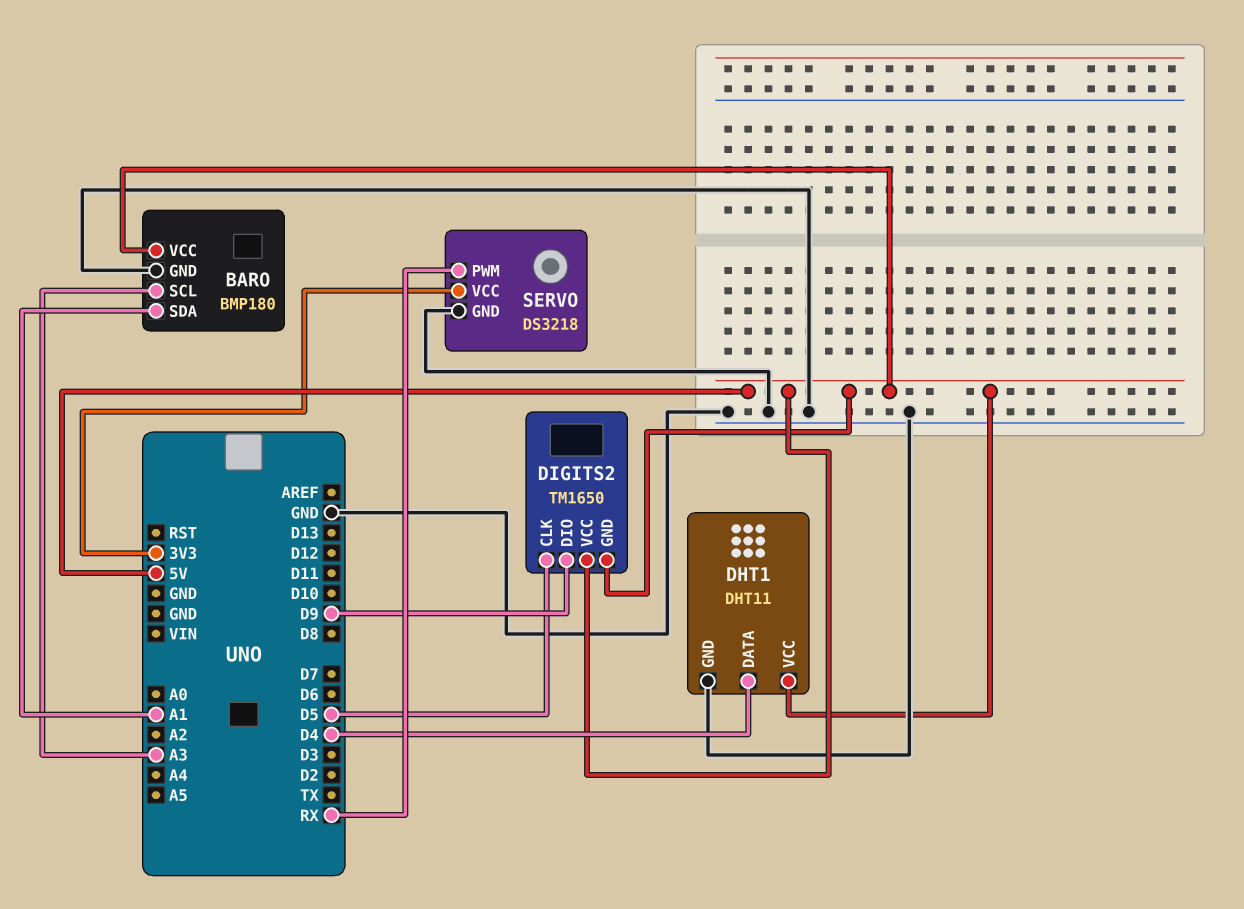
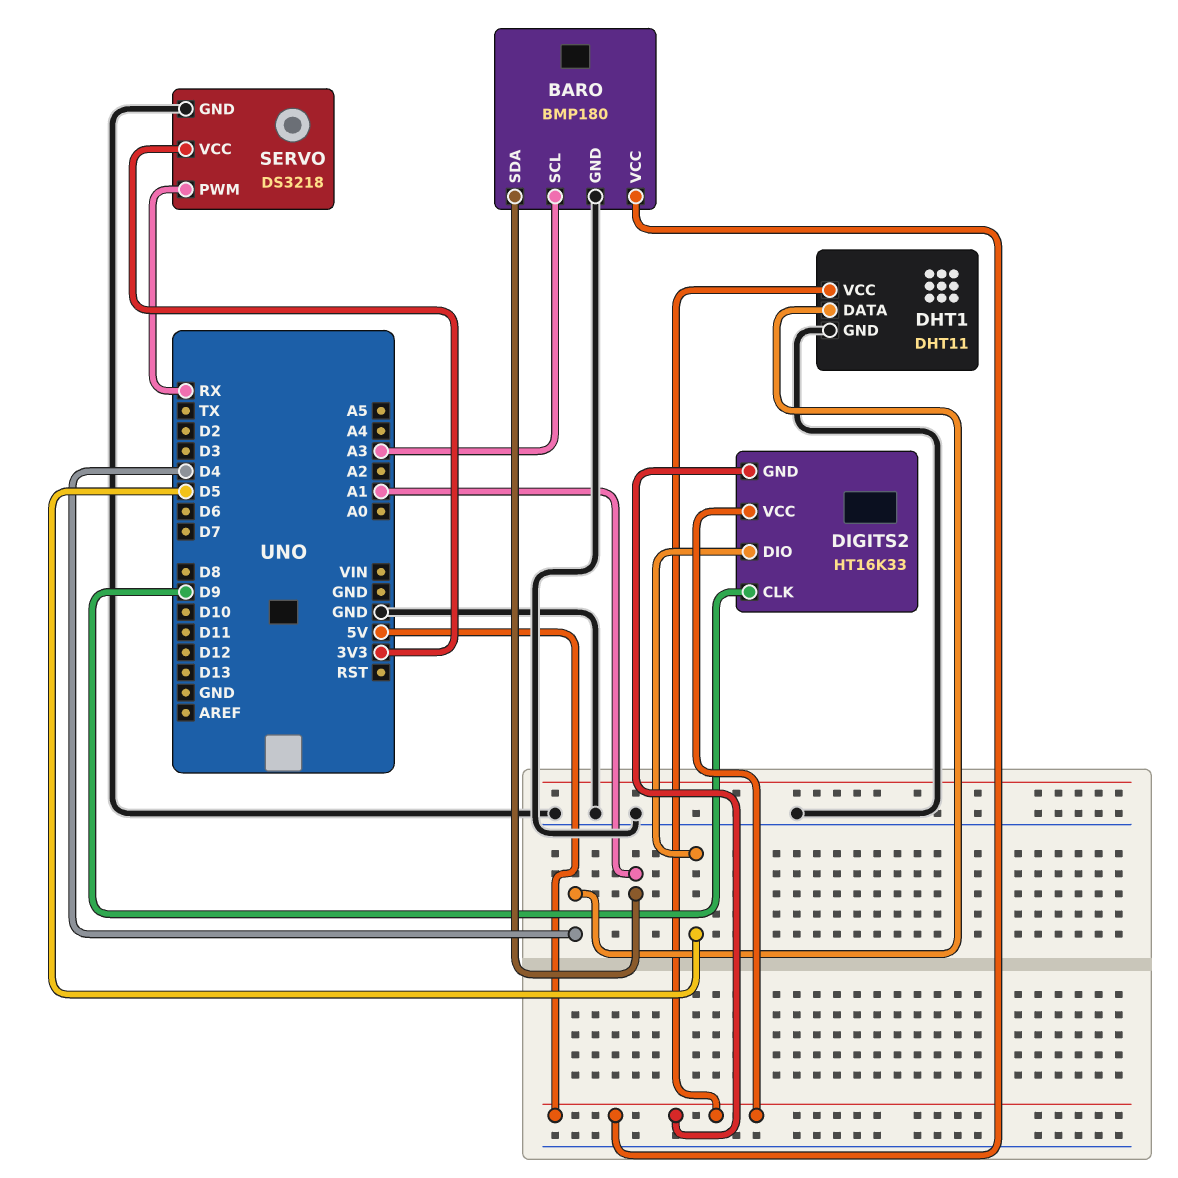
DIGITS2: TM1650 -> HT16K33
DIGITS2 pin CLK: D5 -> D9
DIGITS2 pin DIO: D9 -> D5

